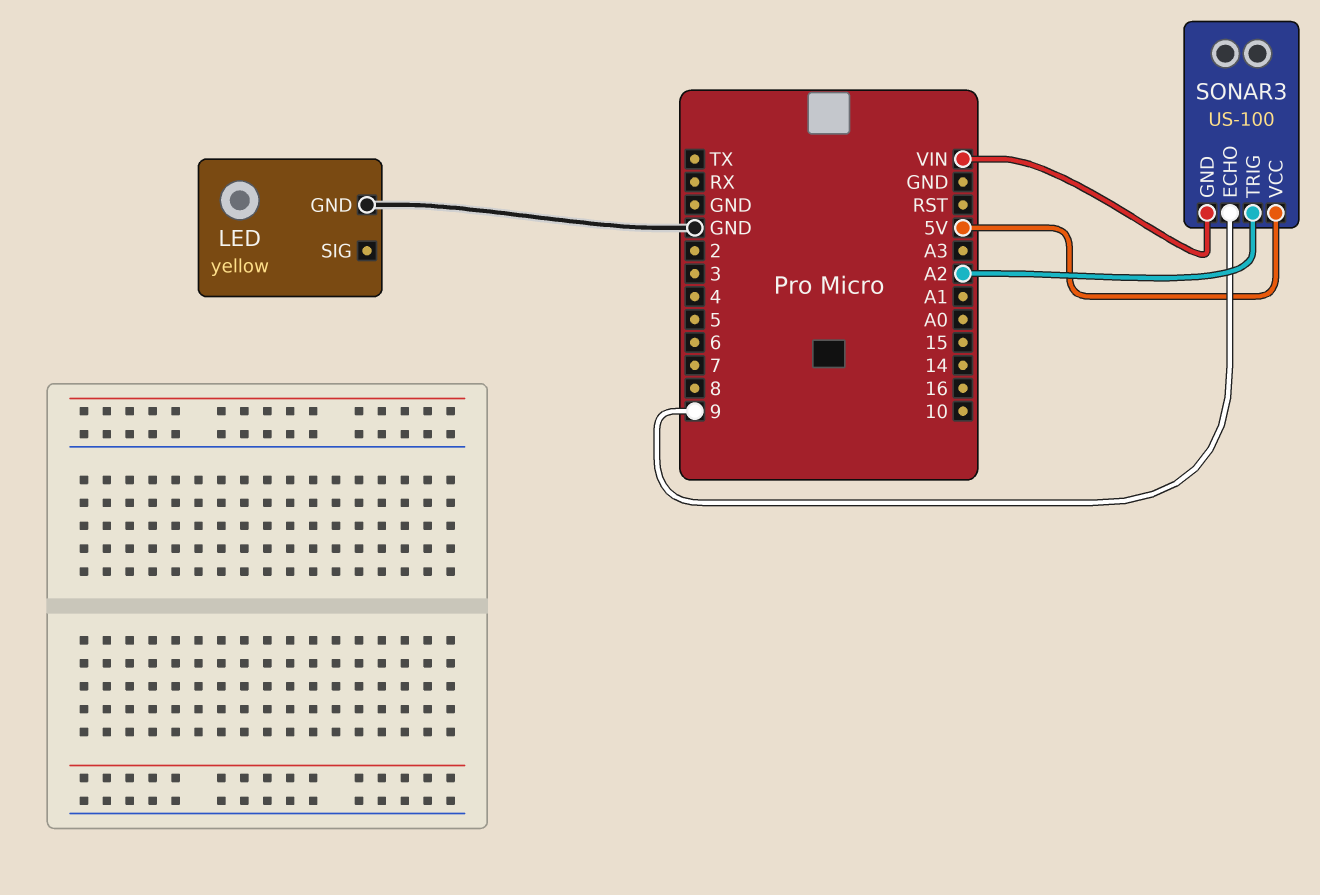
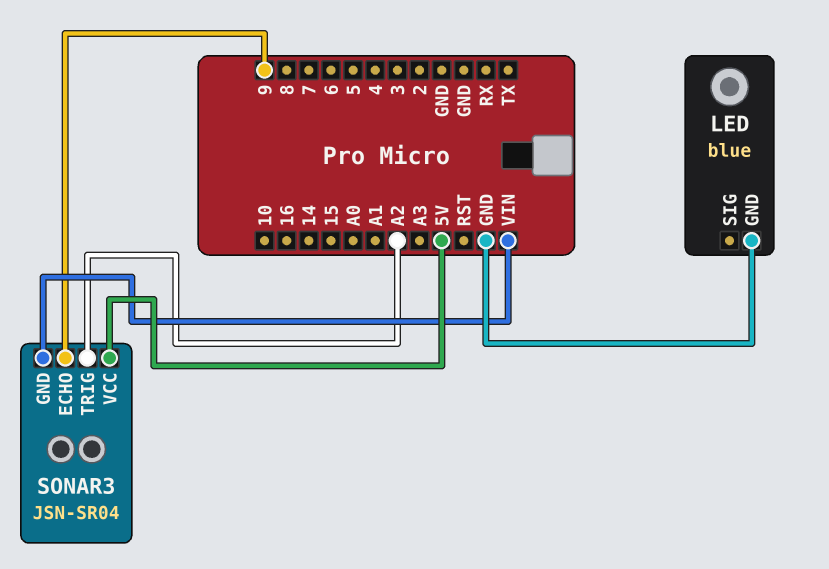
LED: yellow -> blue
SONAR3: US-100 -> JSN-SR04

